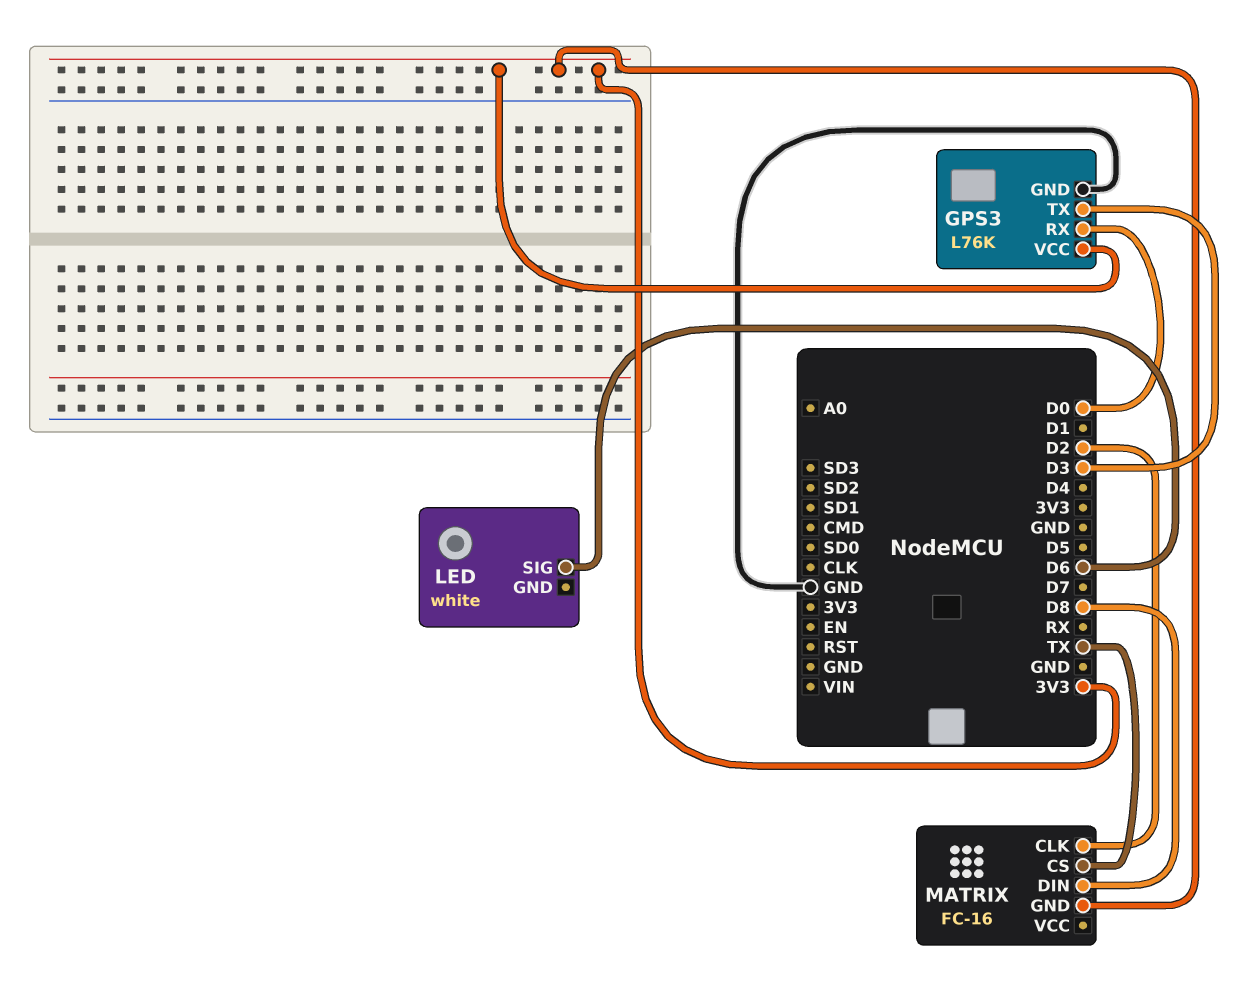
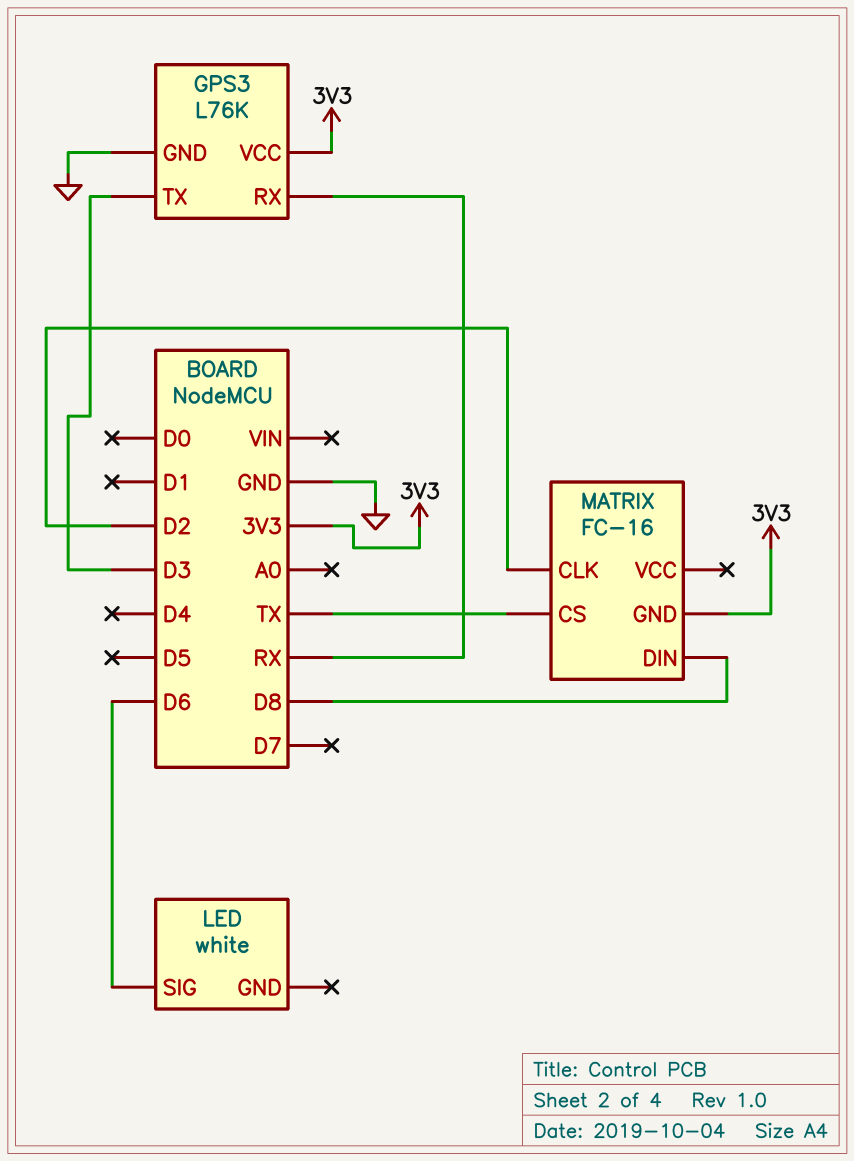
GPS3 pin RX: D0 -> RX

